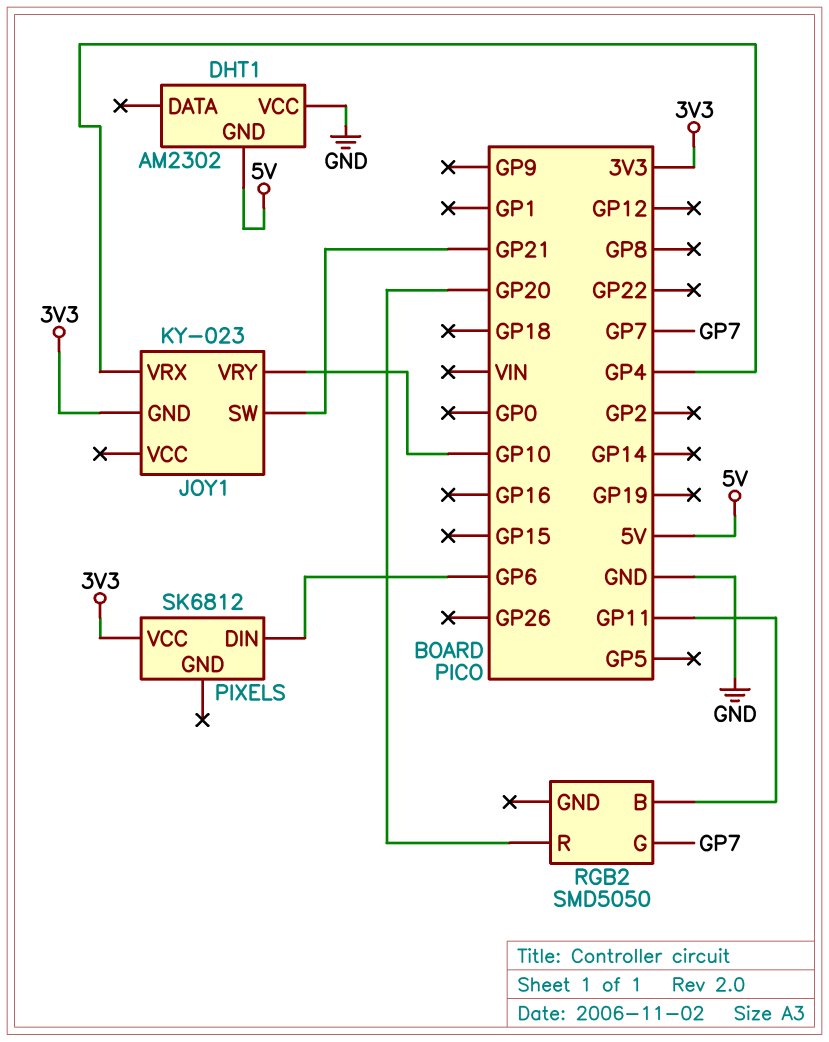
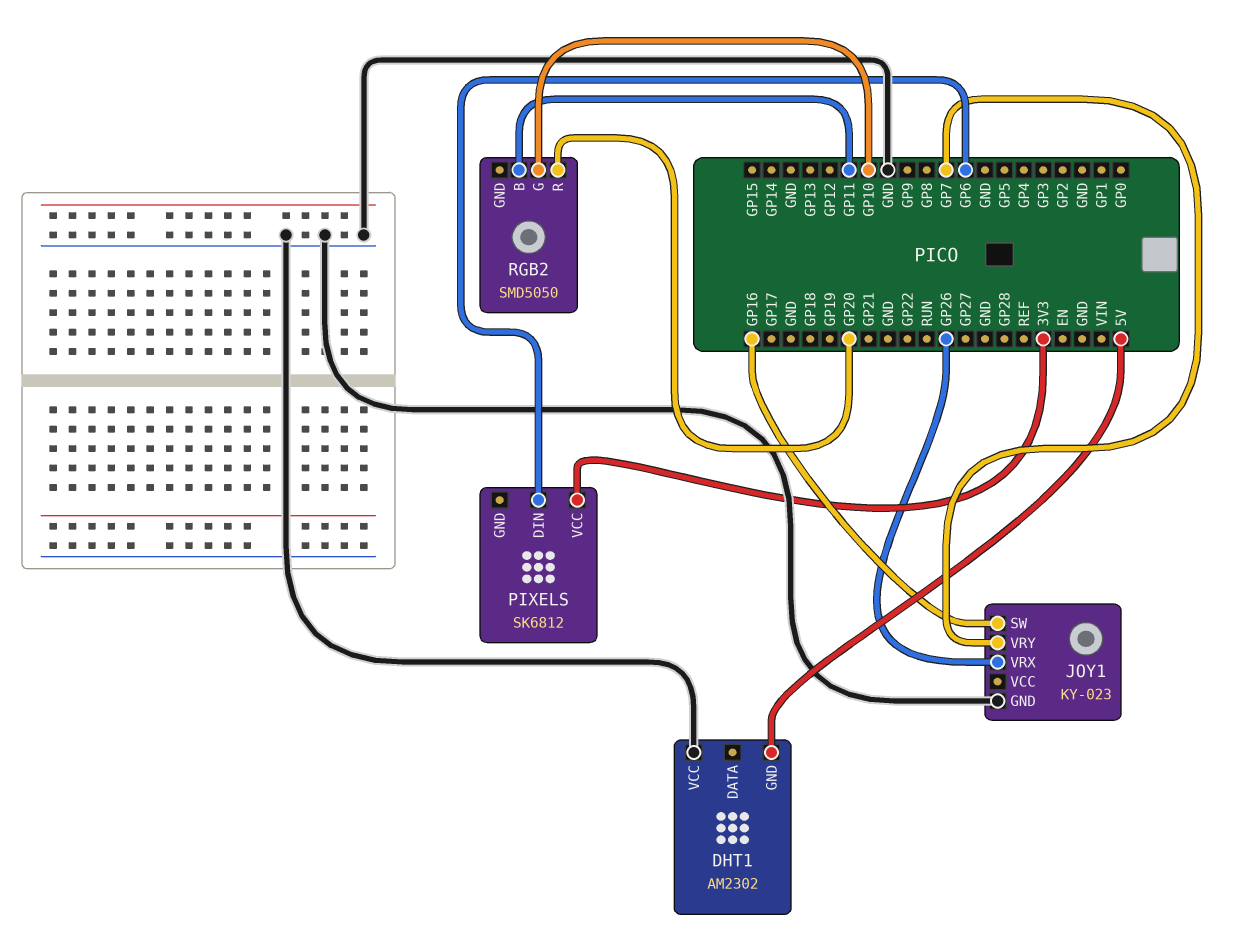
JOY1 pin GND: 3V3 -> GND
JOY1 pin SW: GP21 -> GP16
JOY1 pin VRX: GP4 -> GP26
JOY1 pin VRY: GP10 -> GP7
RGB2 pin G: GP7 -> GP10

